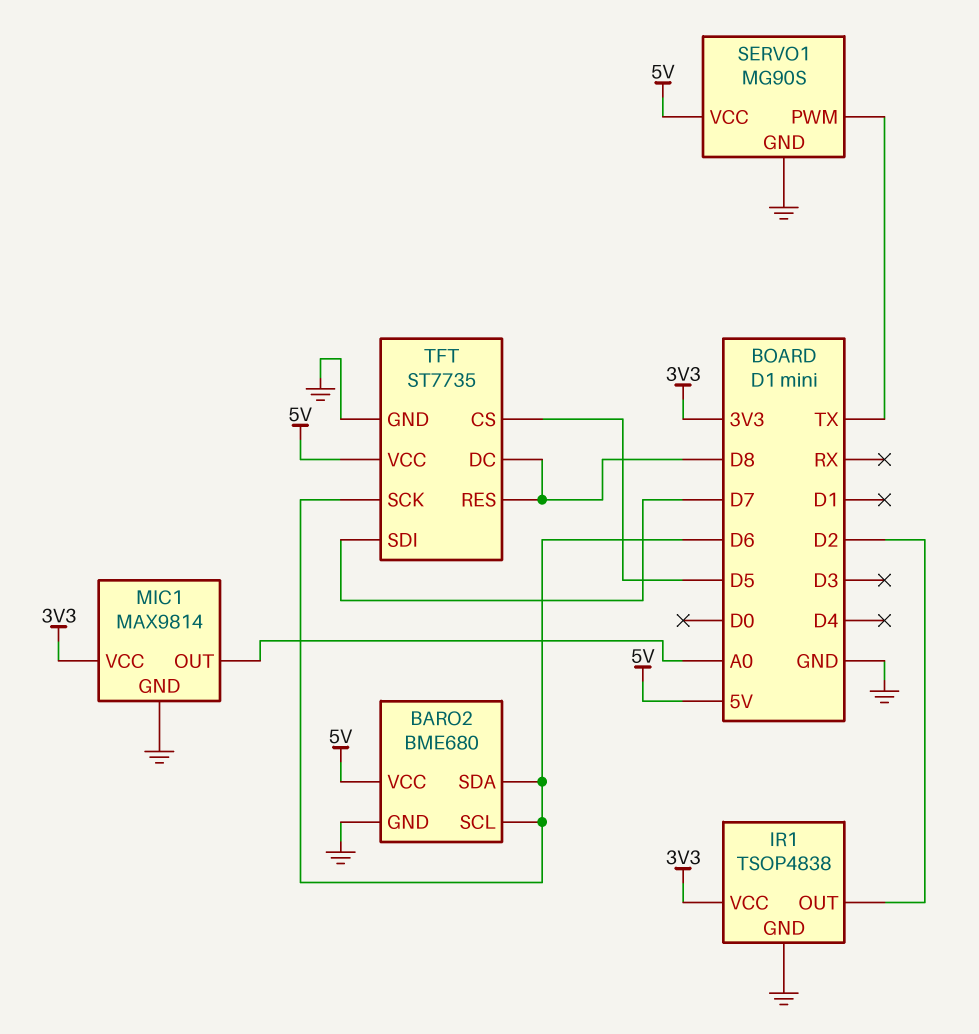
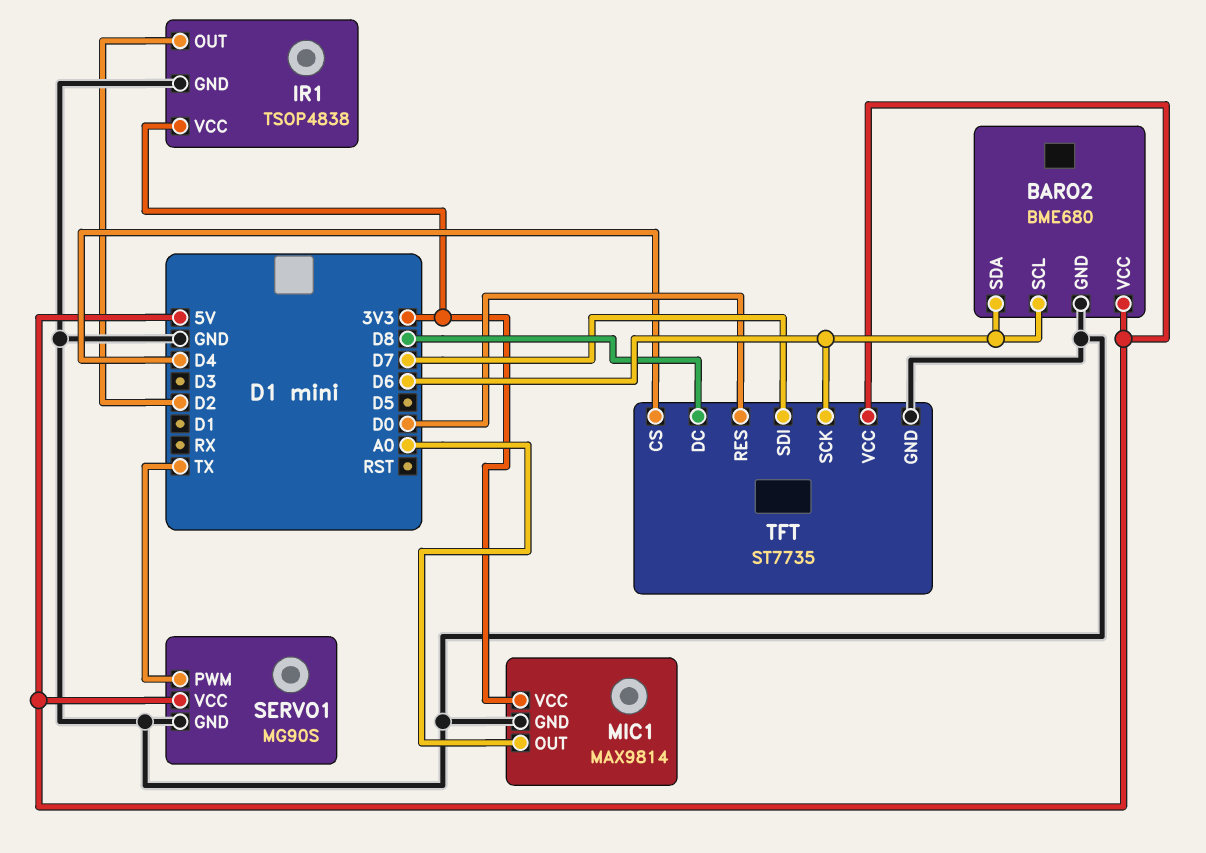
TFT pin CS: D5 -> D4
TFT pin RES: D8 -> D0

